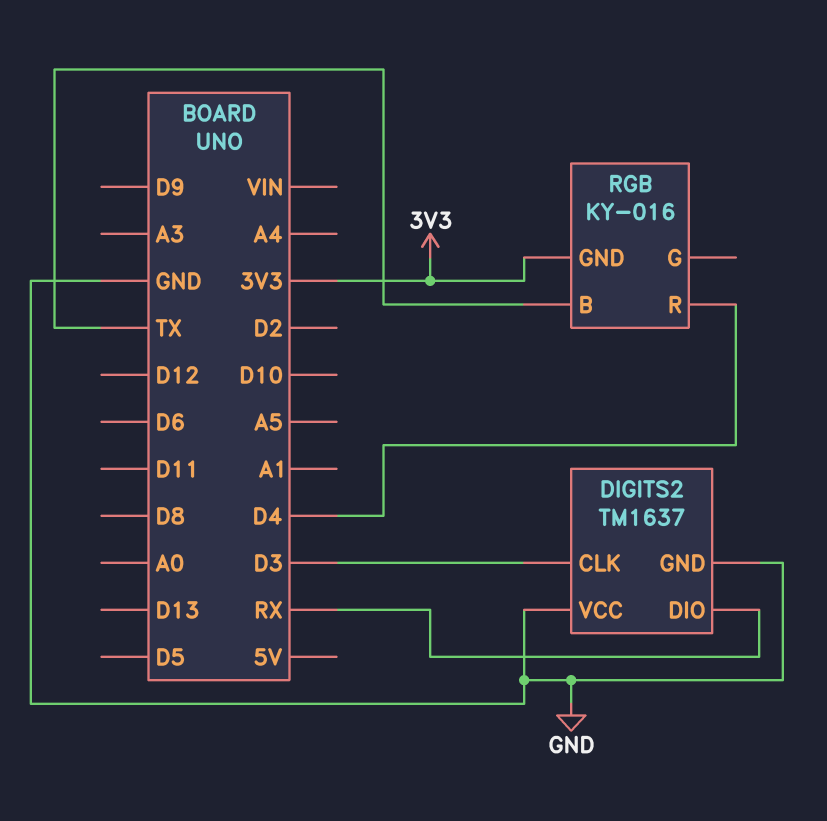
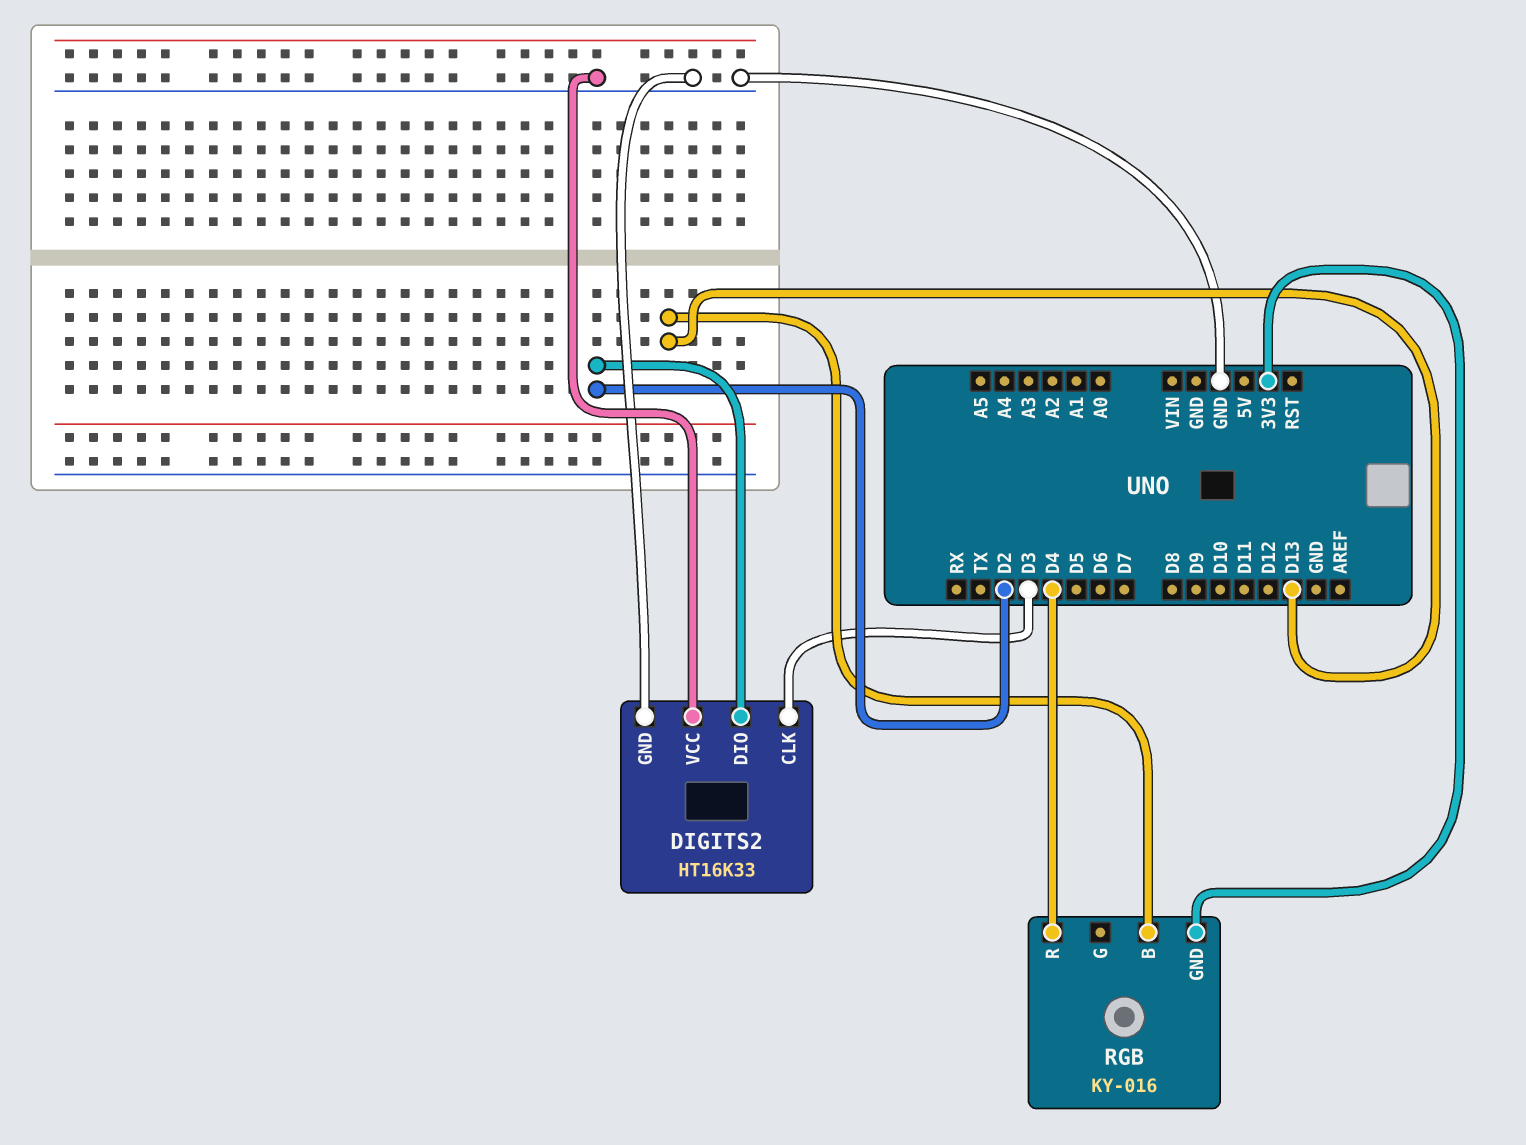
DIGITS2: TM1637 -> HT16K33
DIGITS2 pin DIO: RX -> D2
RGB pin B: TX -> D13

